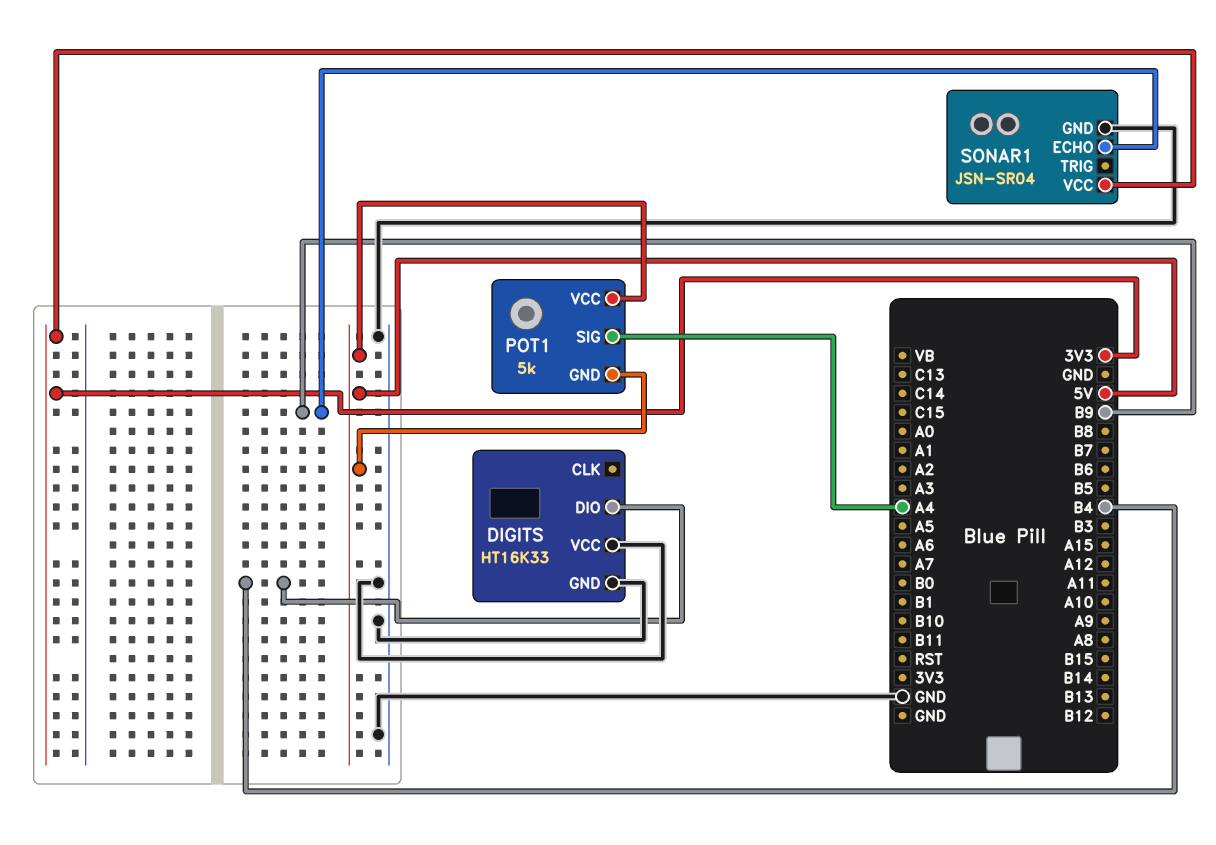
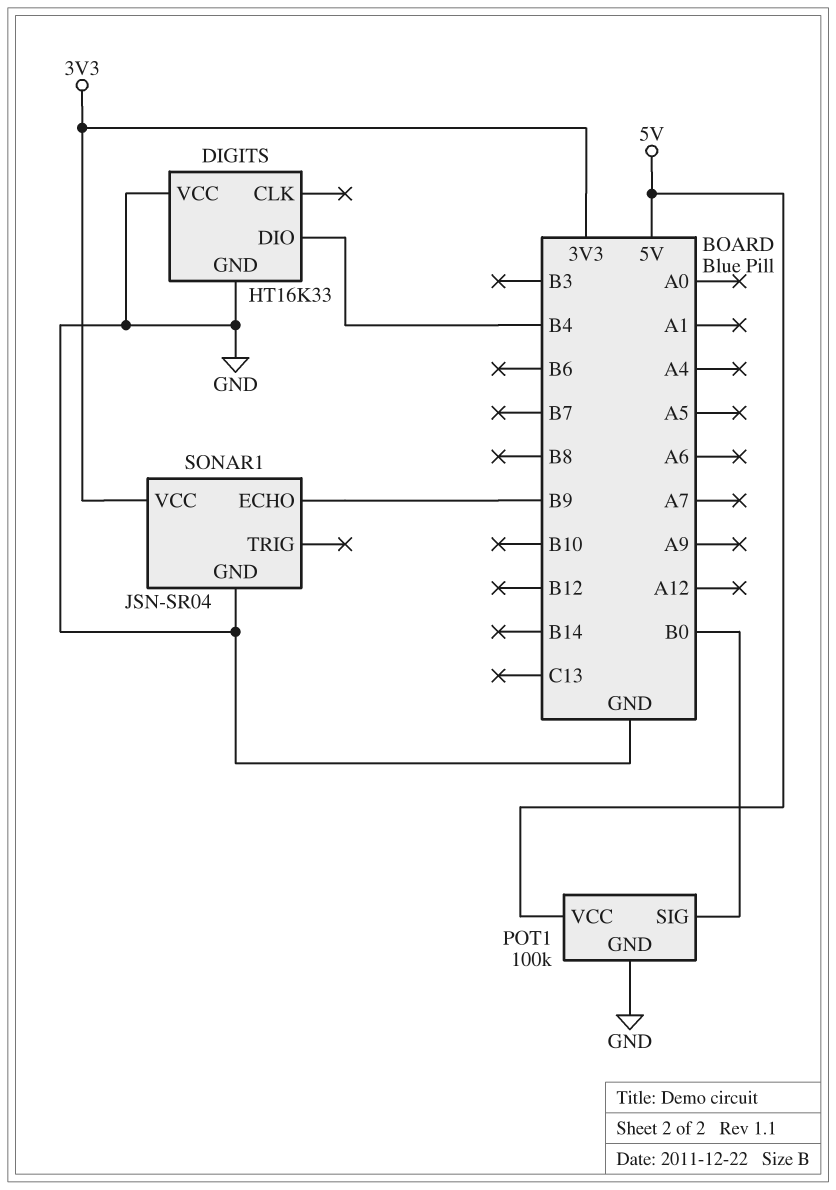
POT1: 5k -> 100k
POT1 pin GND: 5V -> GND
POT1 pin SIG: A4 -> B0

